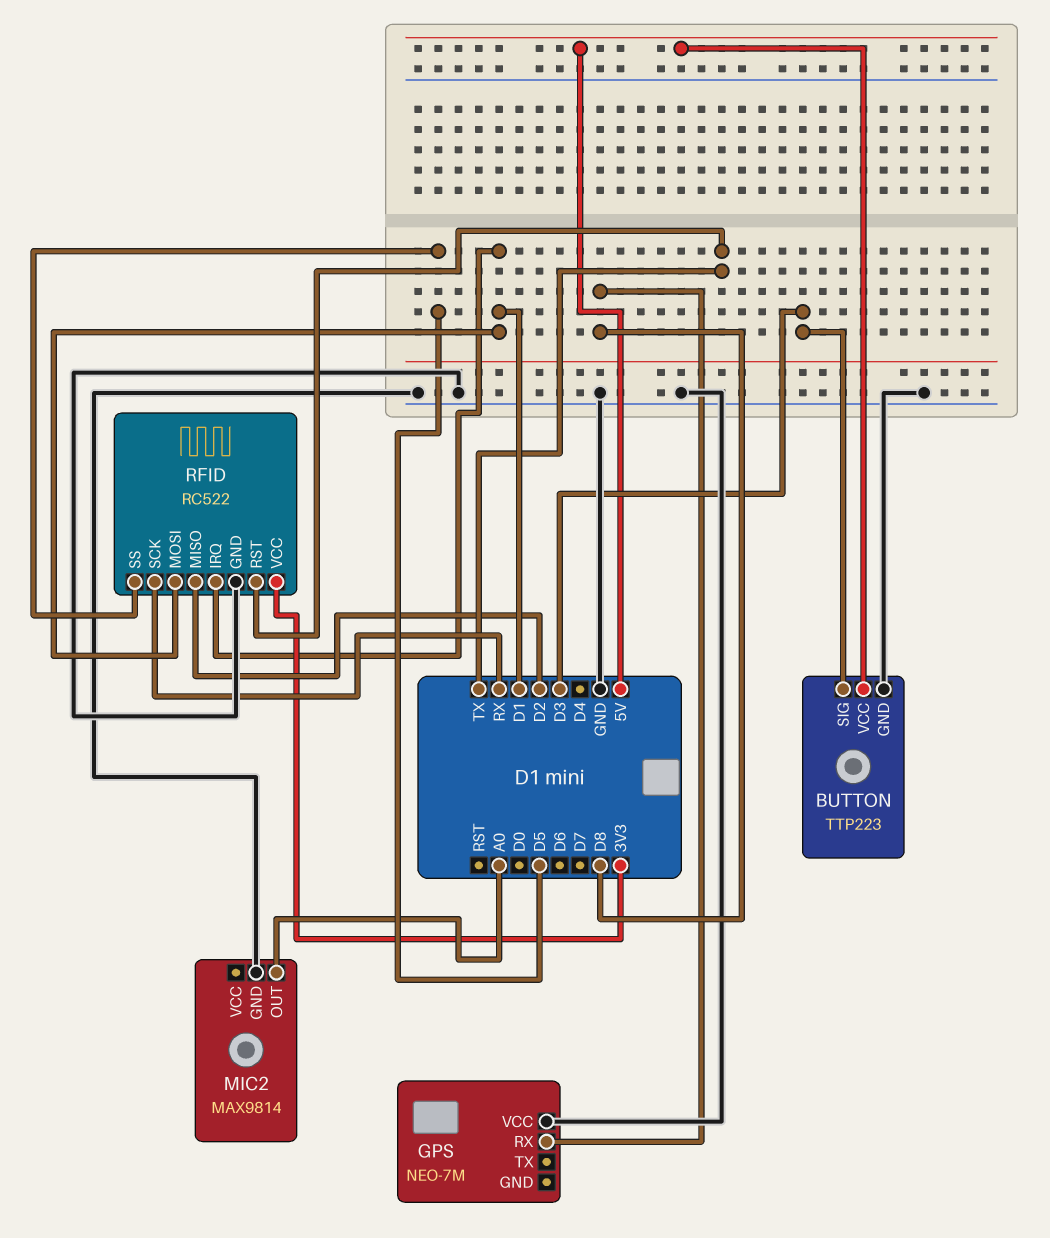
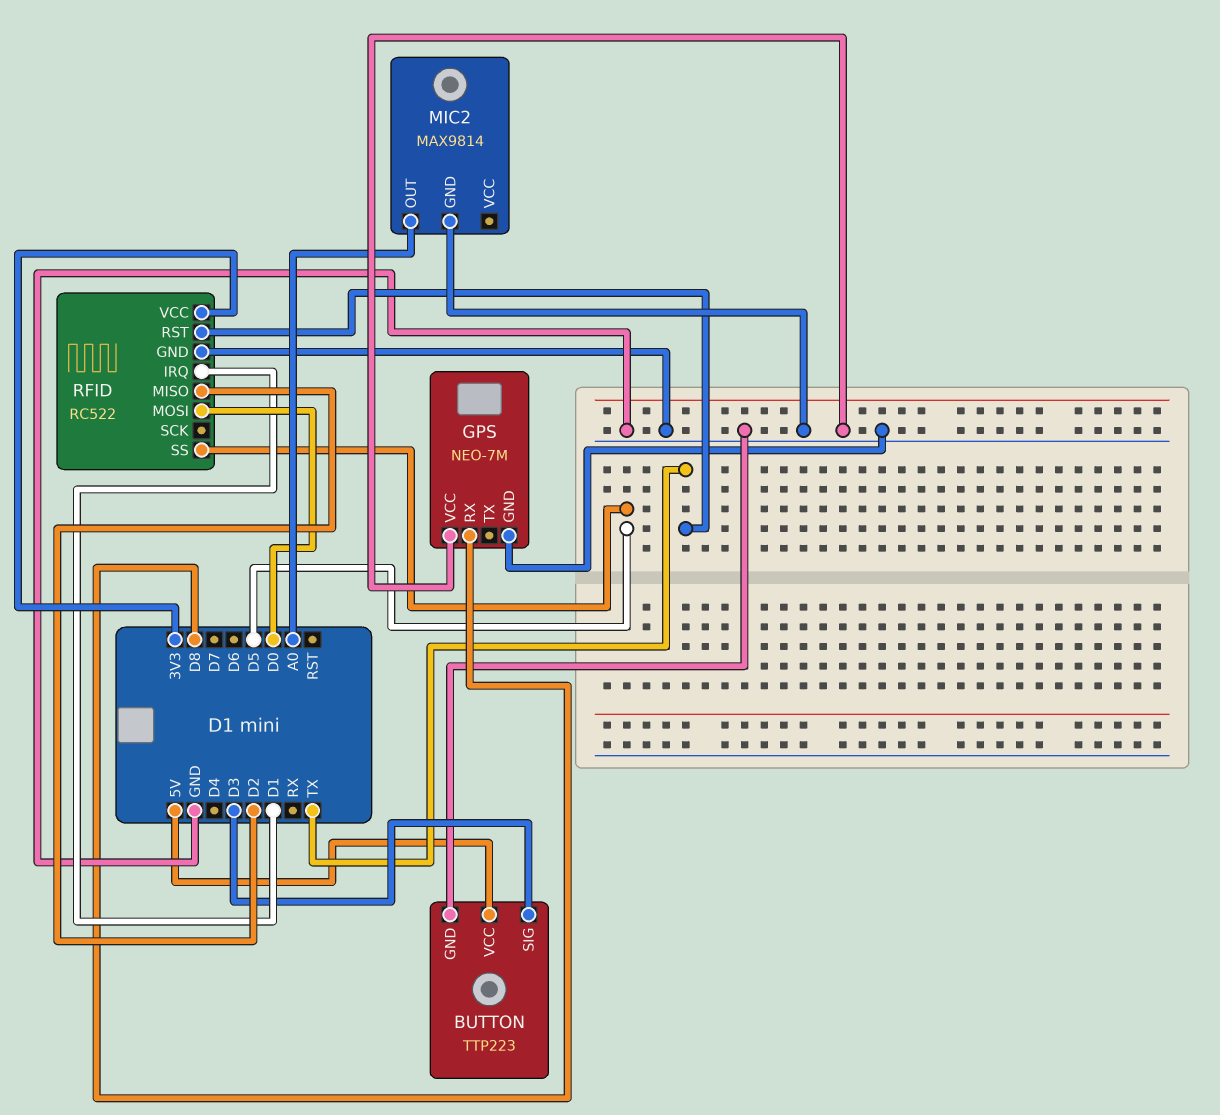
GPS pin GND: none -> GND
RFID pin MOSI: D1 -> D0
RFID pin SCK: RX -> none

